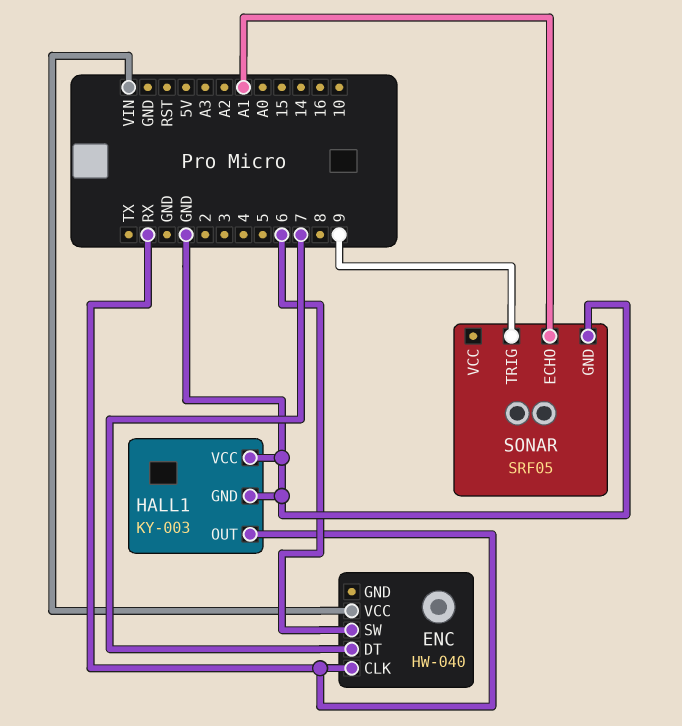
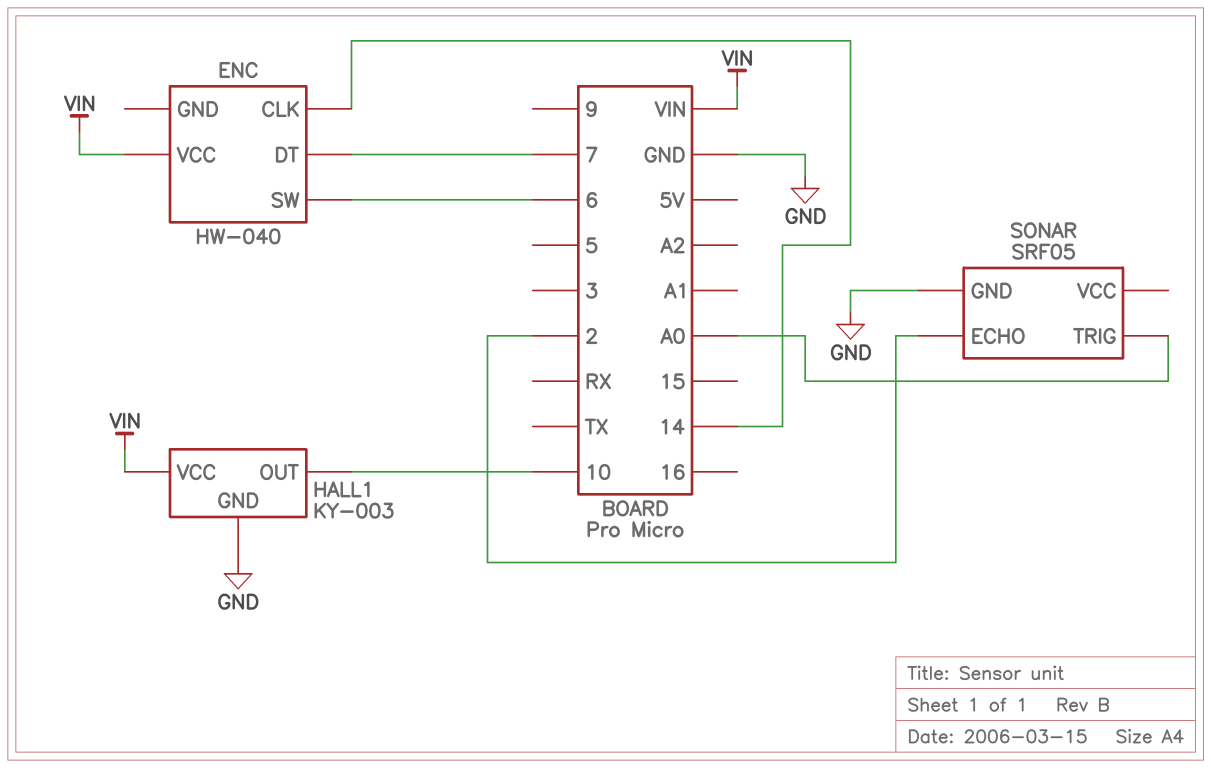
ENC pin CLK: RX -> 14
HALL1 pin OUT: RX -> 10
HALL1 pin VCC: GND -> VIN
SONAR pin ECHO: A1 -> 2
SONAR pin TRIG: 9 -> A0

